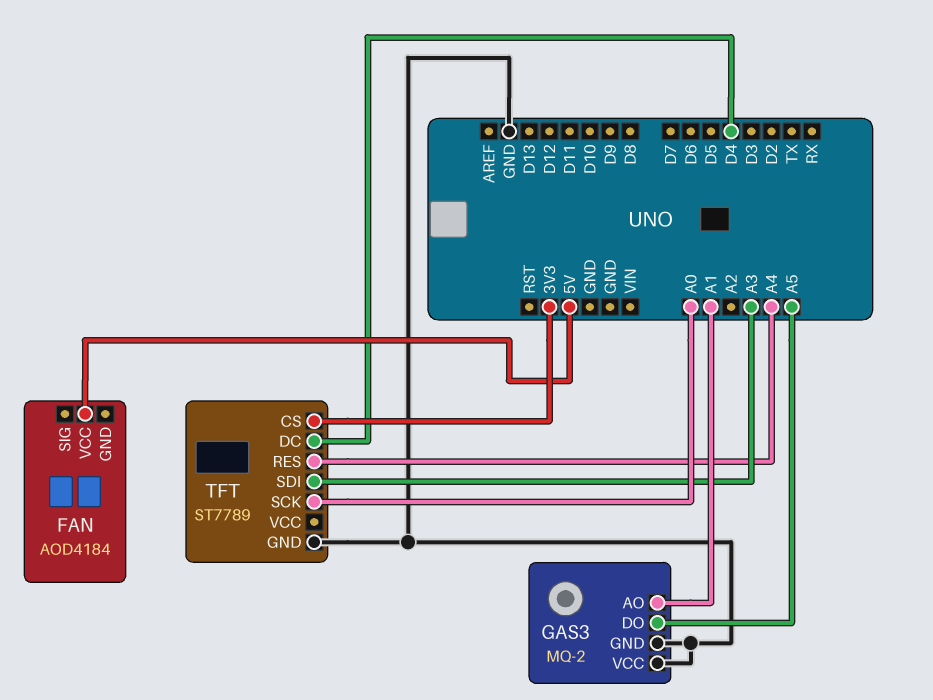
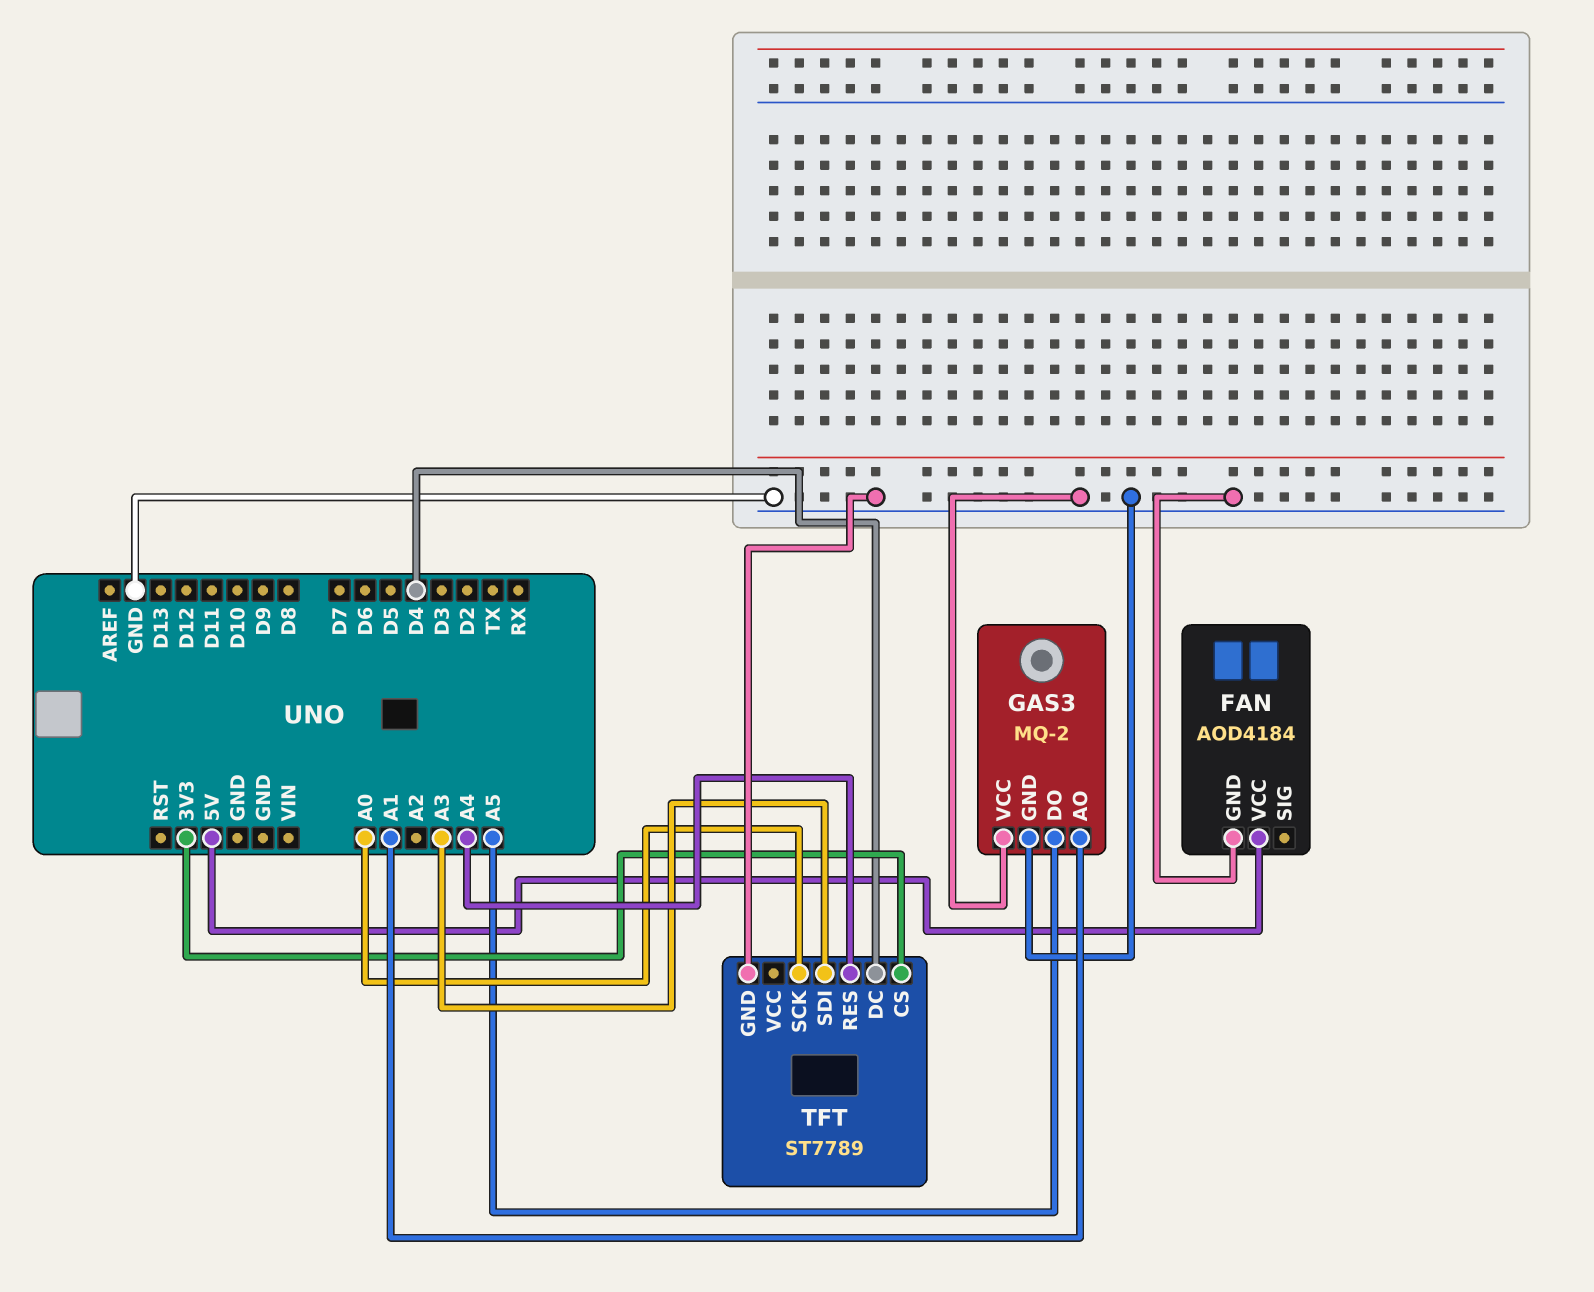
FAN pin GND: none -> GND

